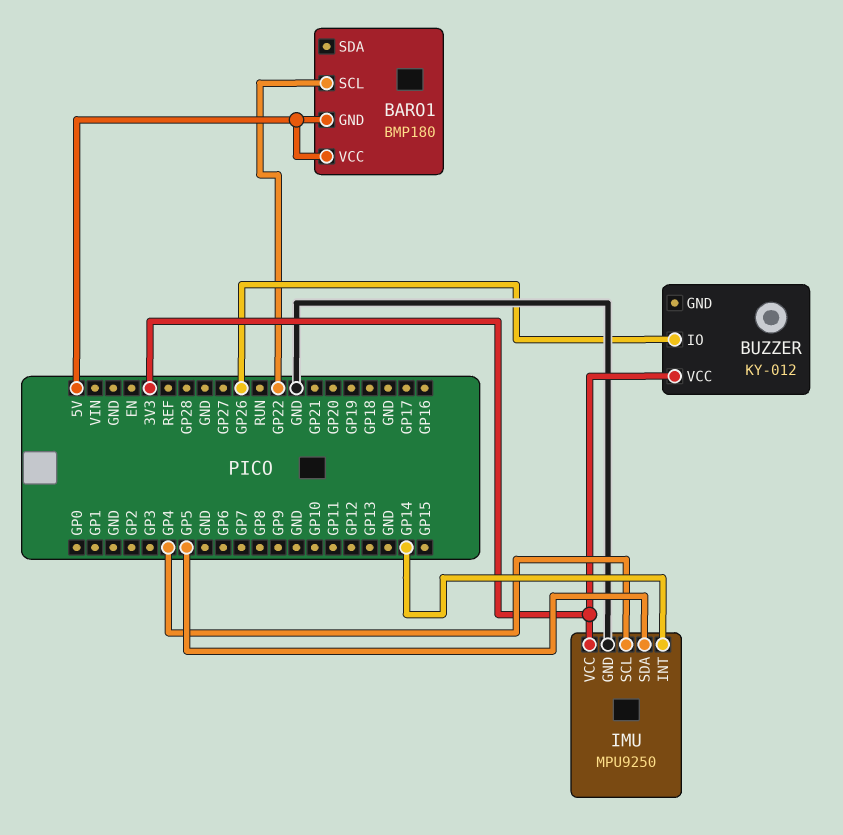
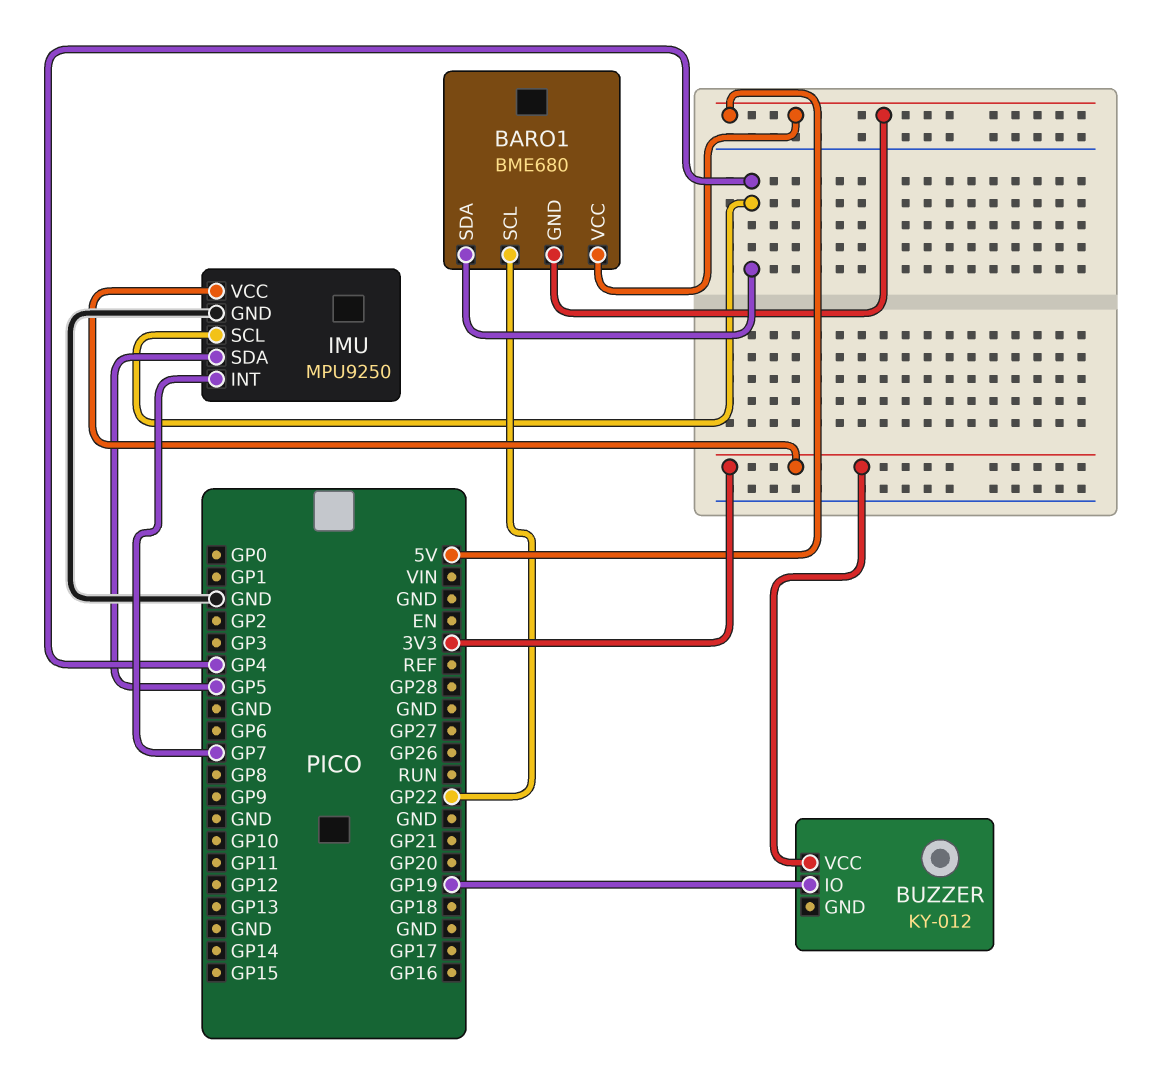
BARO1: BMP180 -> BME680
BARO1 pin SDA: none -> GP4
BUZZER pin IO: GP26 -> GP19
IMU pin INT: GP14 -> GP7

